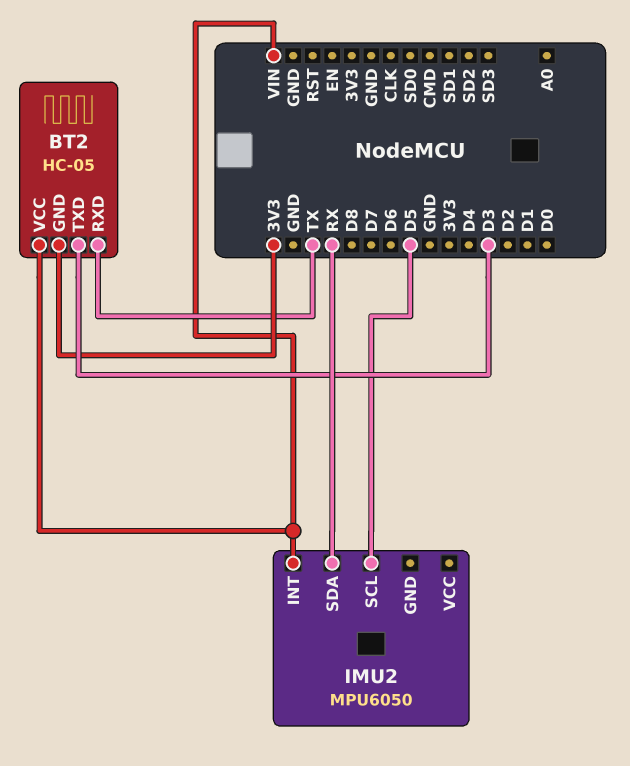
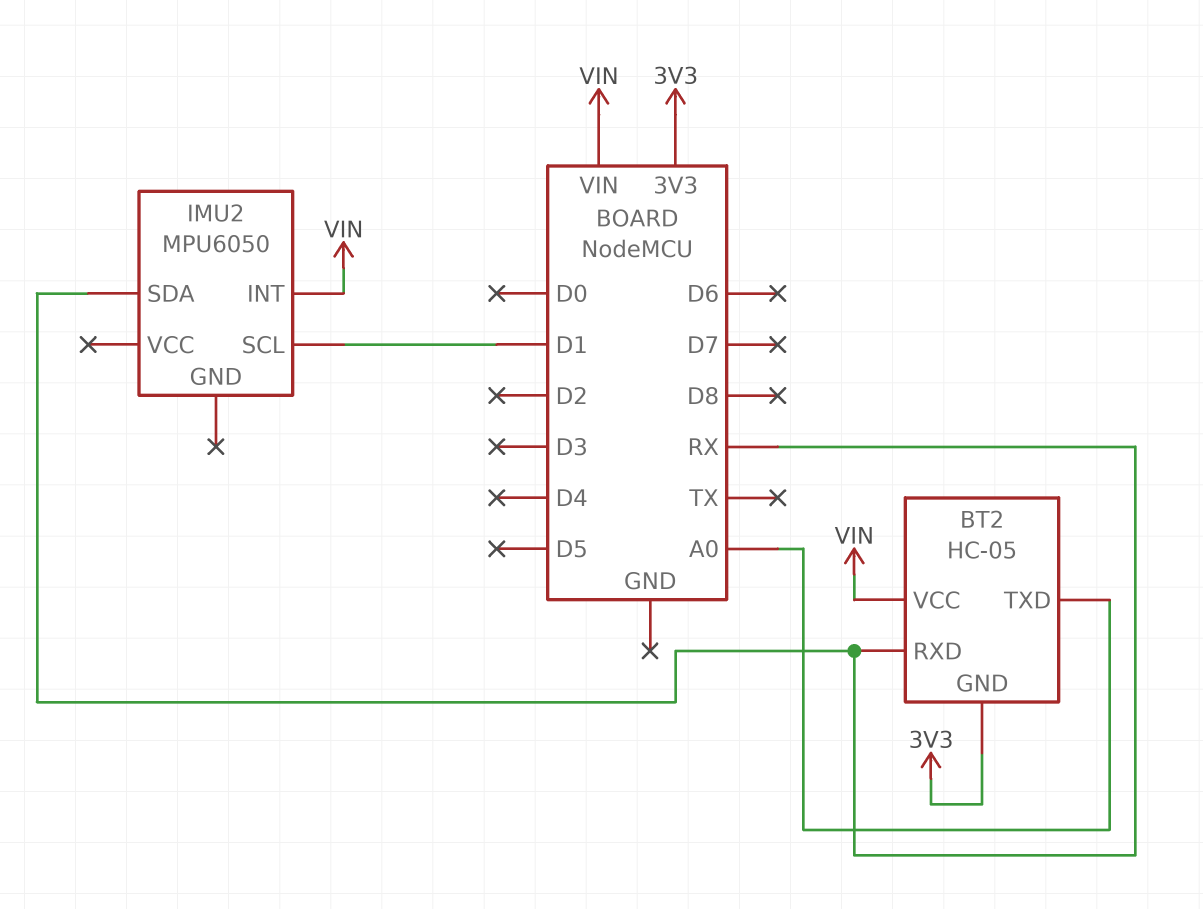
BT2 pin RXD: TX -> RX
BT2 pin TXD: D3 -> A0
IMU2 pin SCL: D5 -> D1

